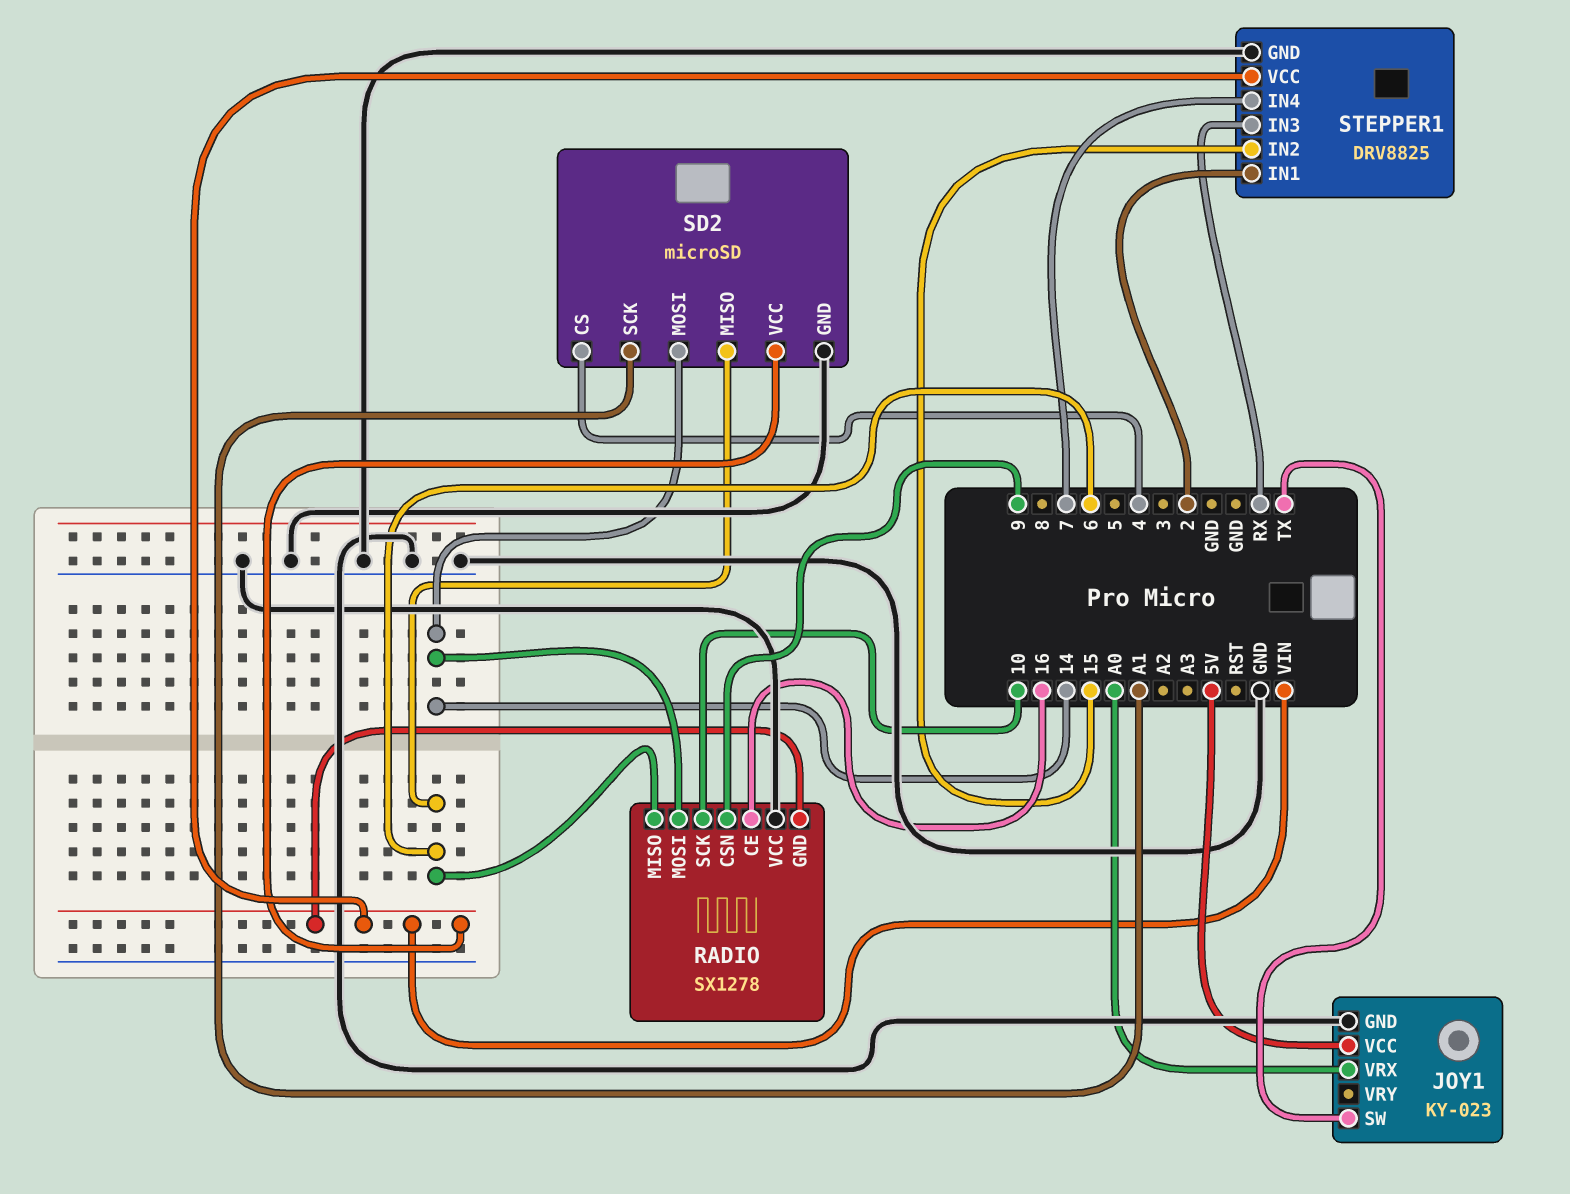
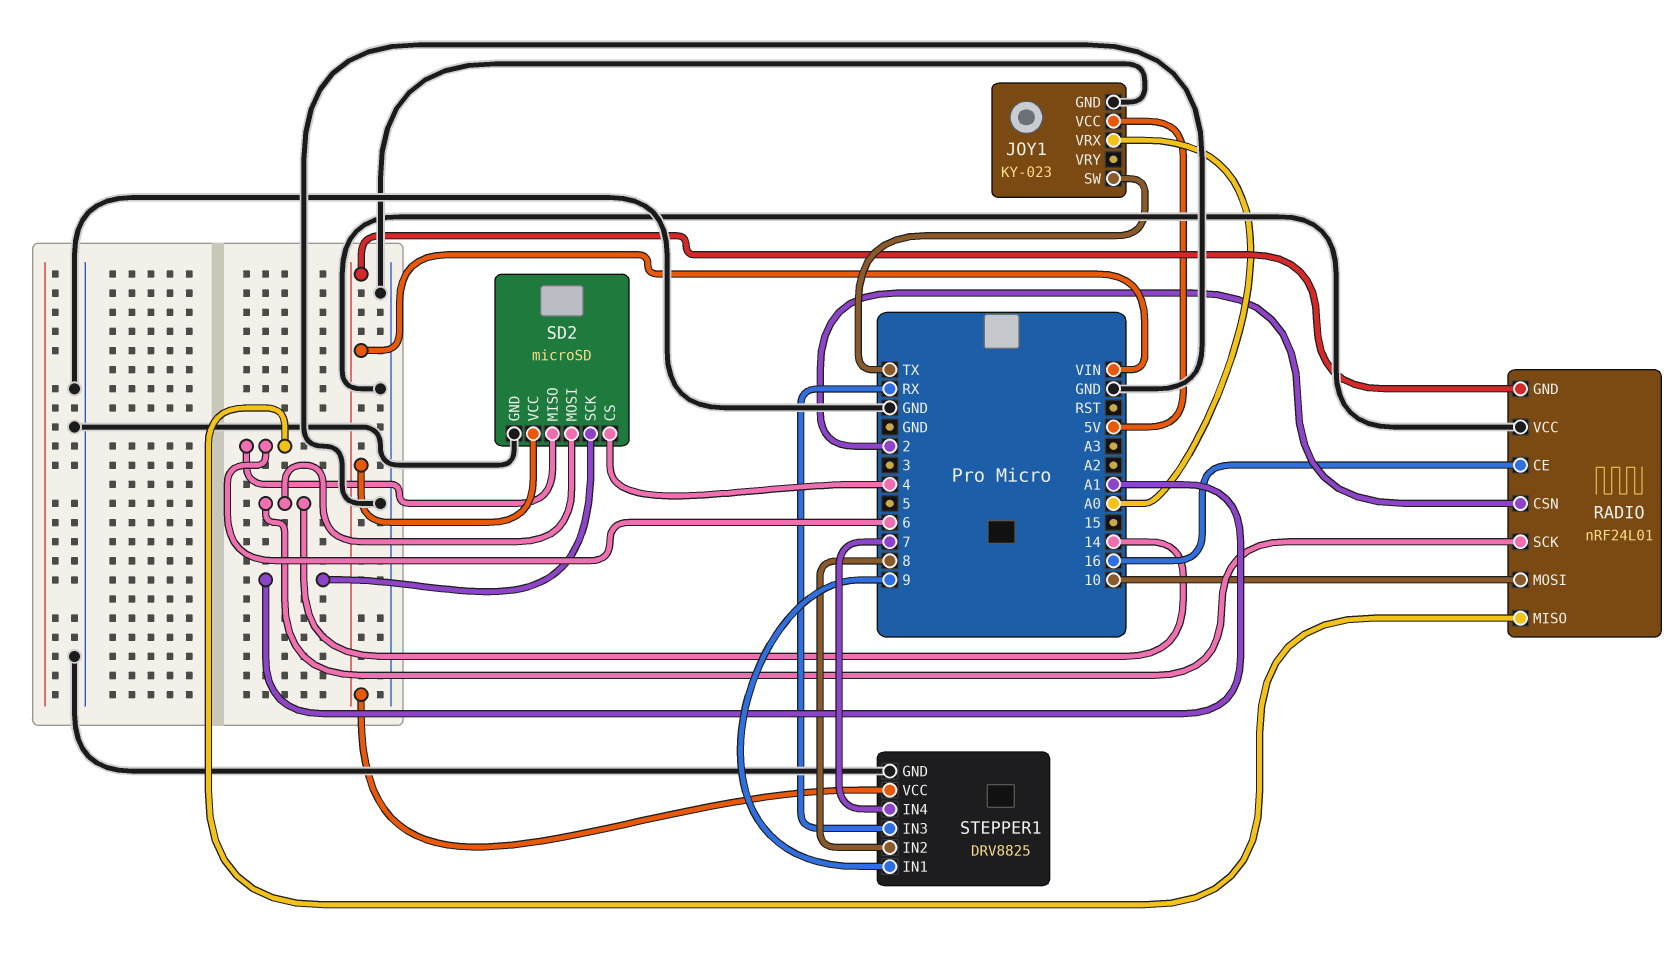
RADIO: SX1278 -> nRF24L01
RADIO pin CSN: 9 -> 2
RADIO pin MOSI: 14 -> 10
RADIO pin SCK: 10 -> 14
STEPPER1 pin IN1: 2 -> 9
STEPPER1 pin IN2: 15 -> 8

